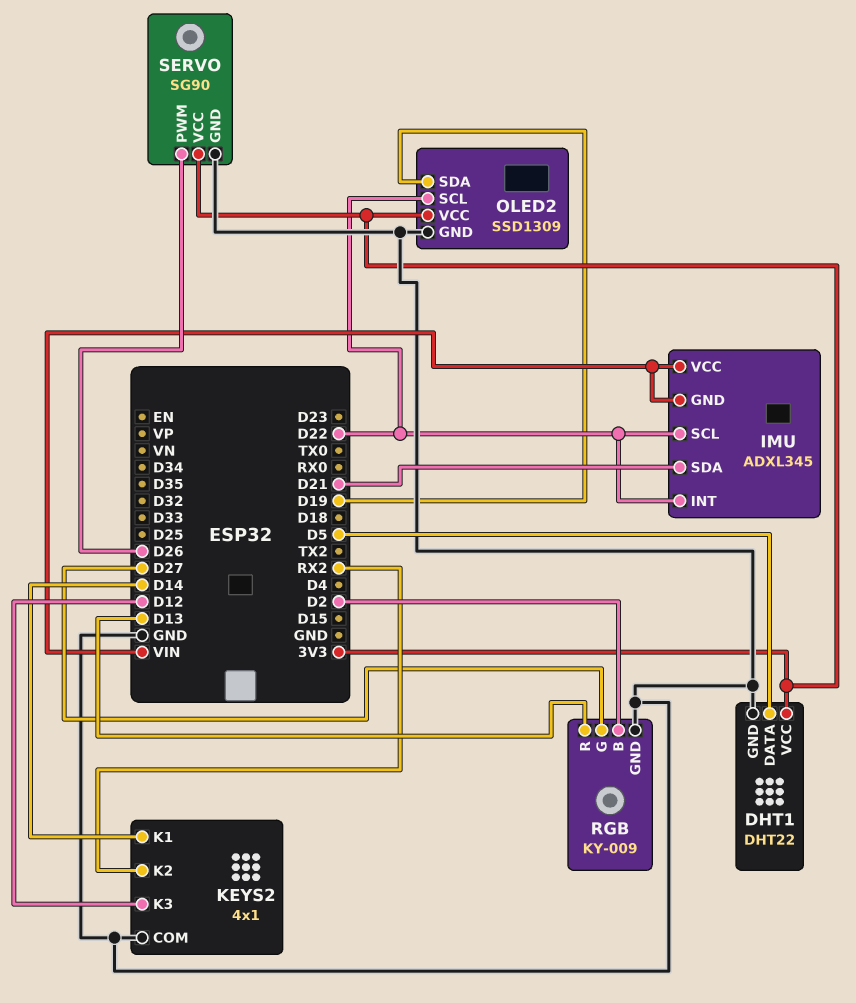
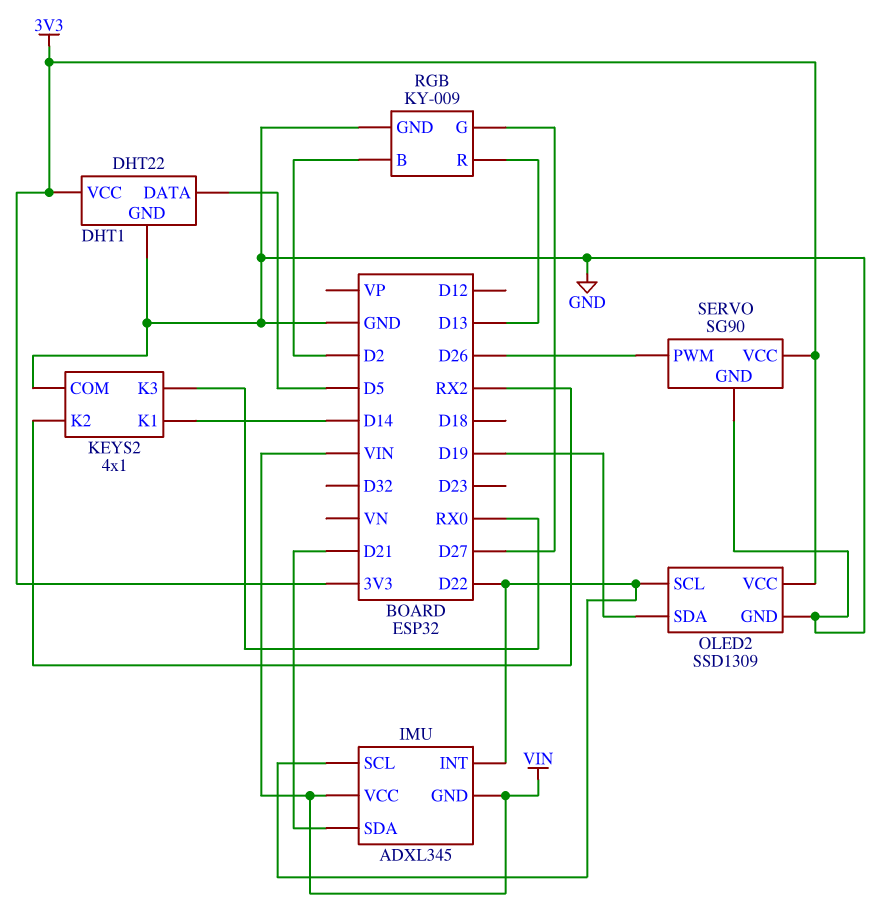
KEYS2 pin K3: D12 -> RX0

